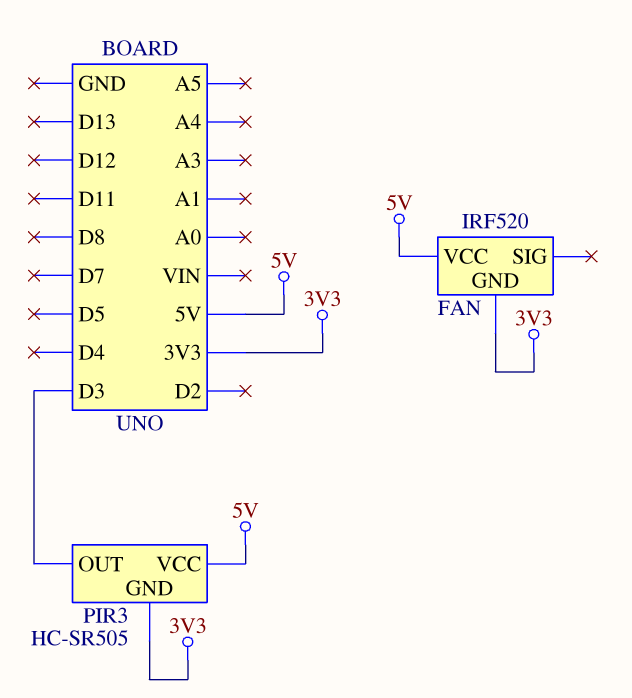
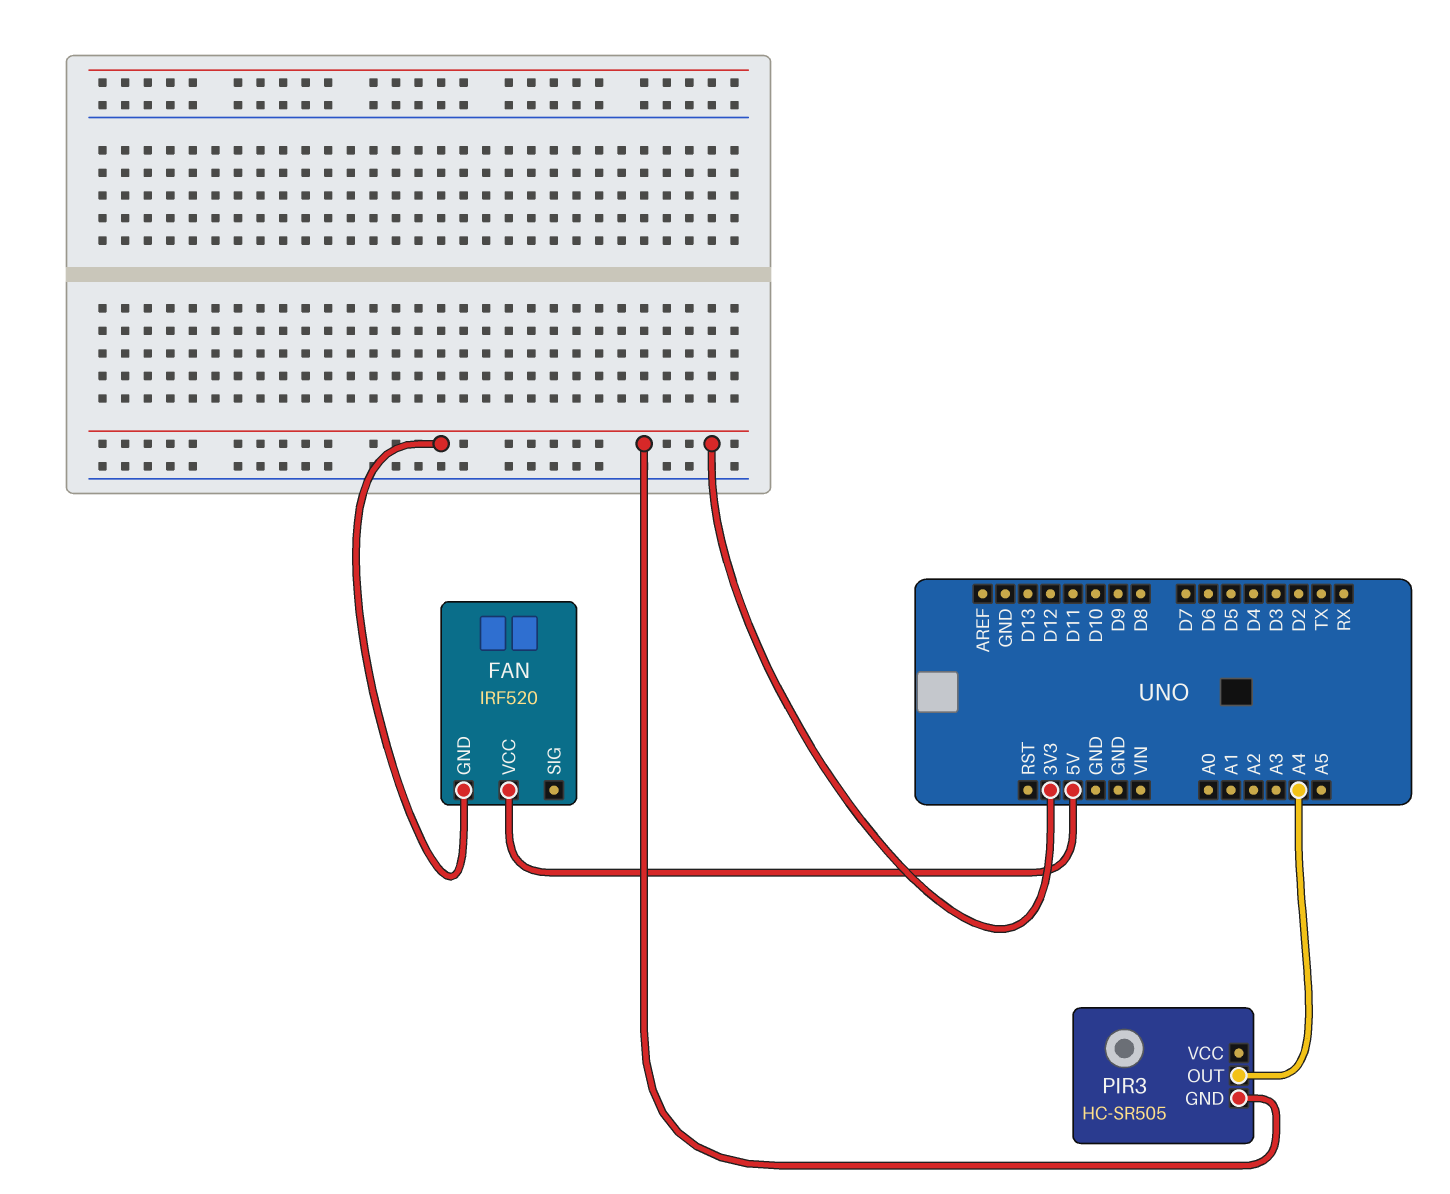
PIR3 pin OUT: D3 -> A4
PIR3 pin VCC: 5V -> none

